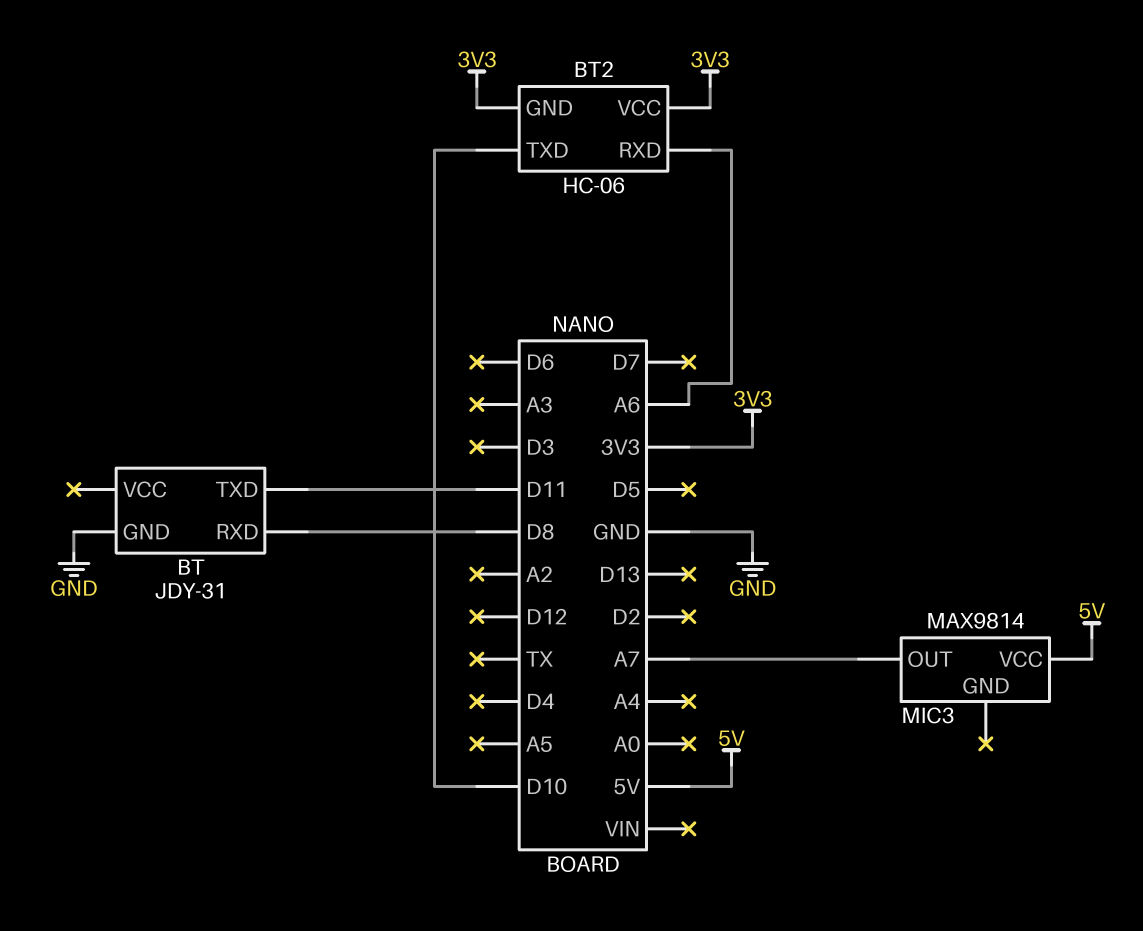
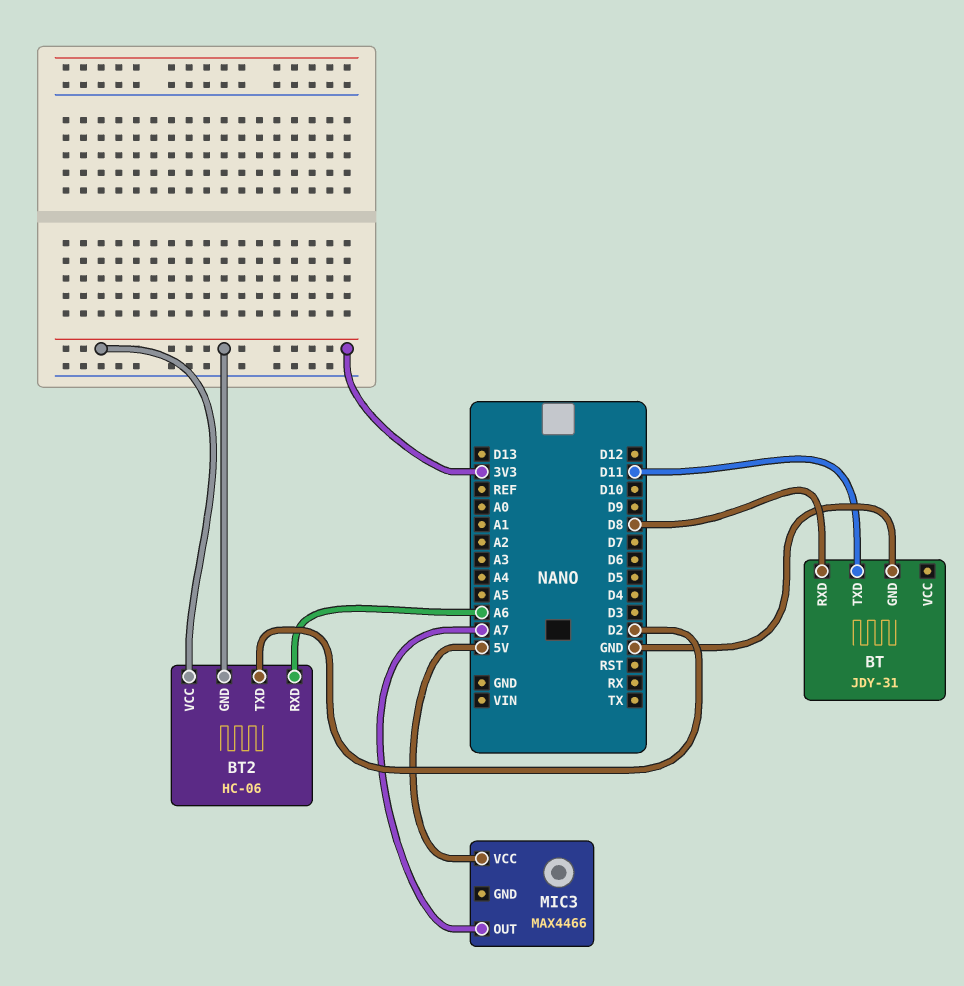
BT2 pin TXD: D10 -> D2
MIC3: MAX9814 -> MAX4466

